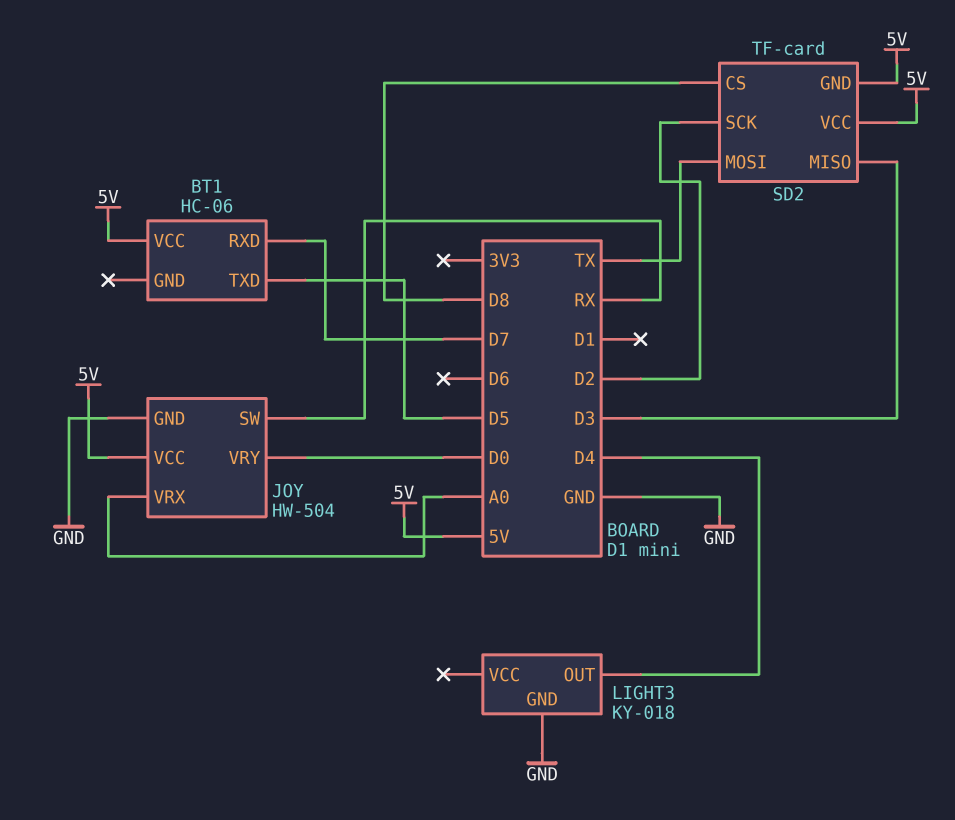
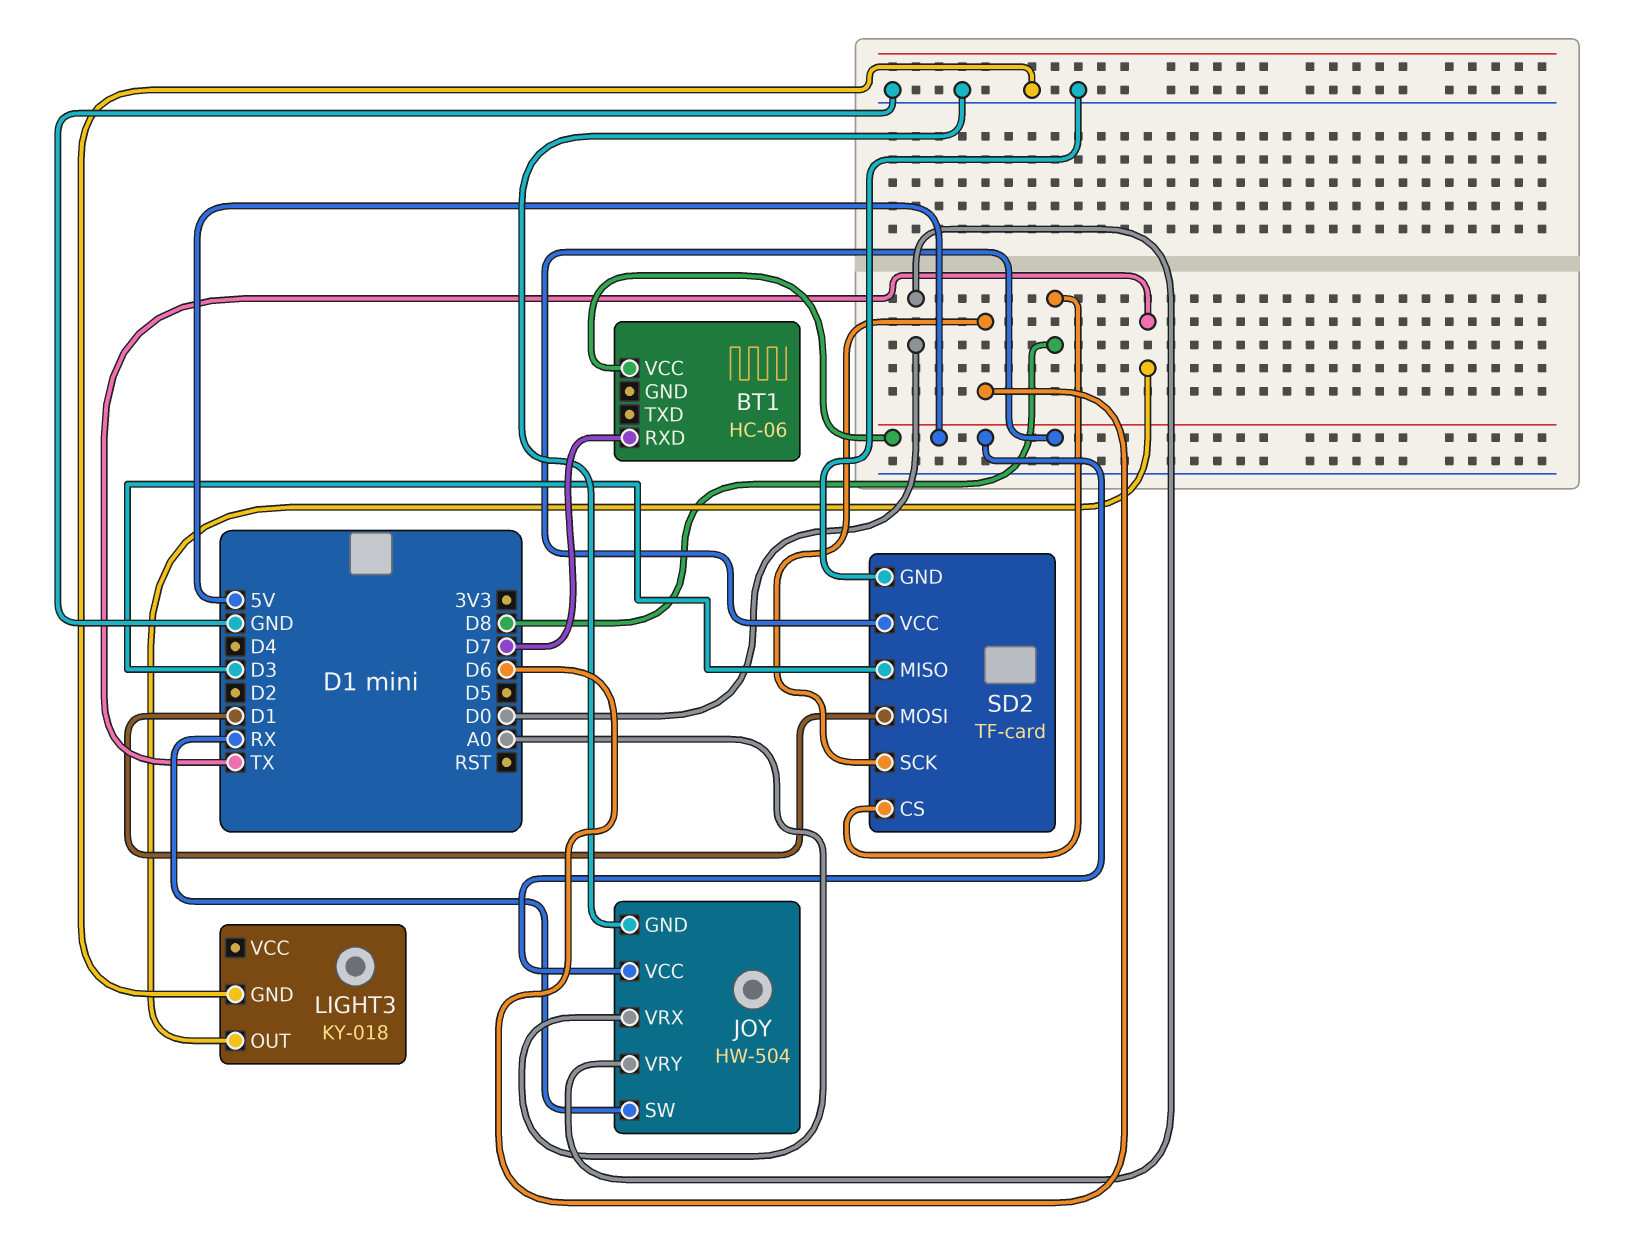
BT1 pin TXD: D5 -> none
LIGHT3 pin OUT: D4 -> TX
SD2 pin GND: 5V -> GND
SD2 pin MOSI: TX -> D1
SD2 pin SCK: D2 -> D6

